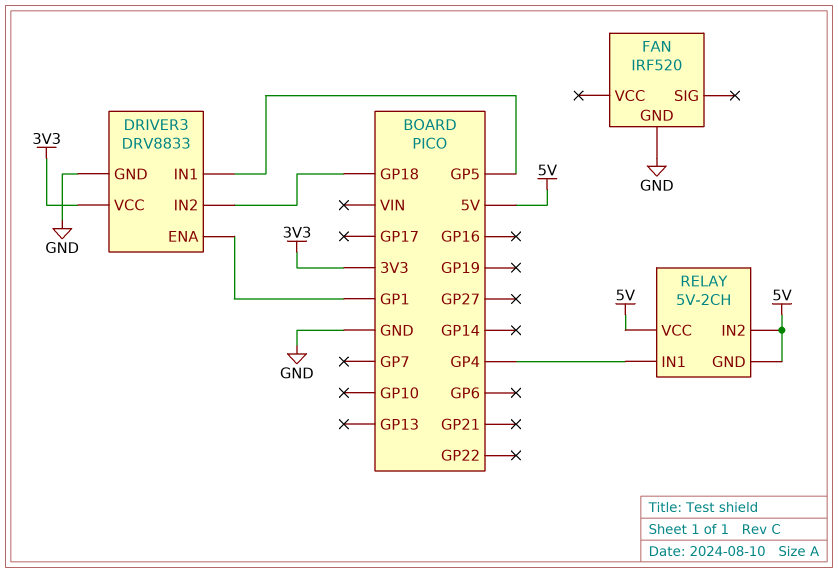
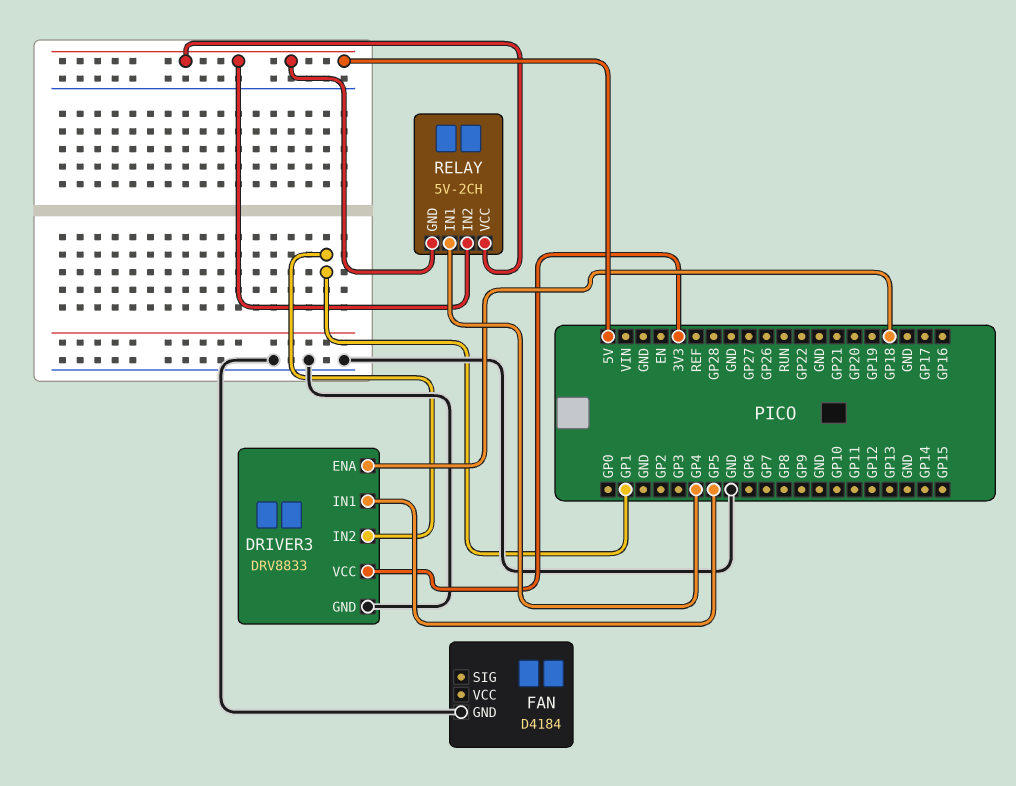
DRIVER3 pin ENA: GP1 -> GP18
DRIVER3 pin IN2: GP18 -> GP1
FAN: IRF520 -> D4184

